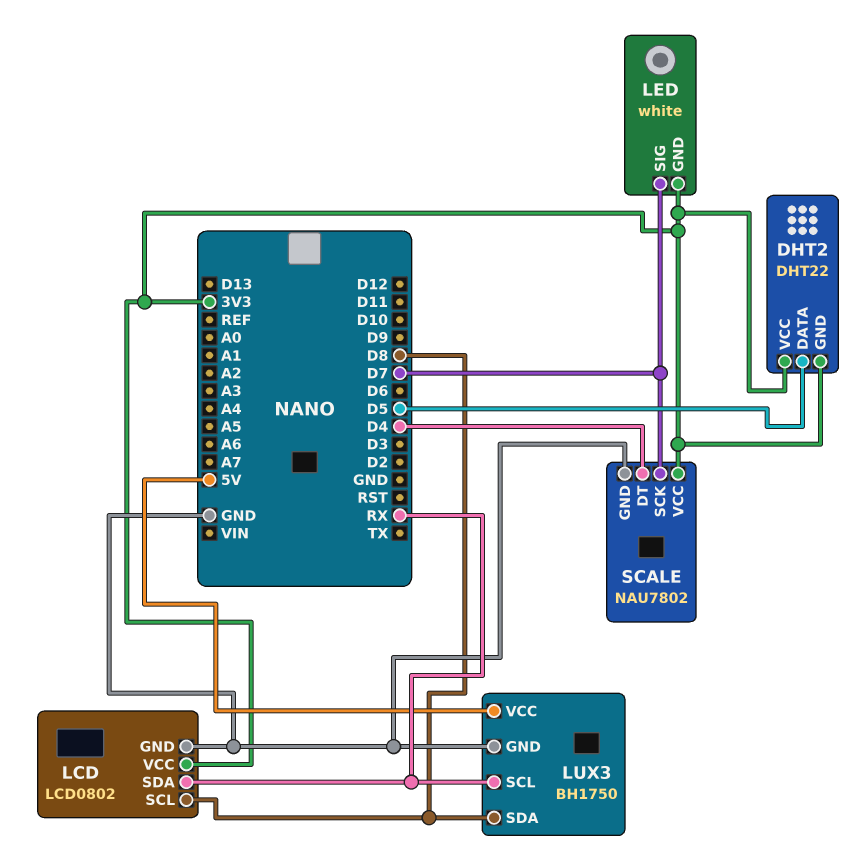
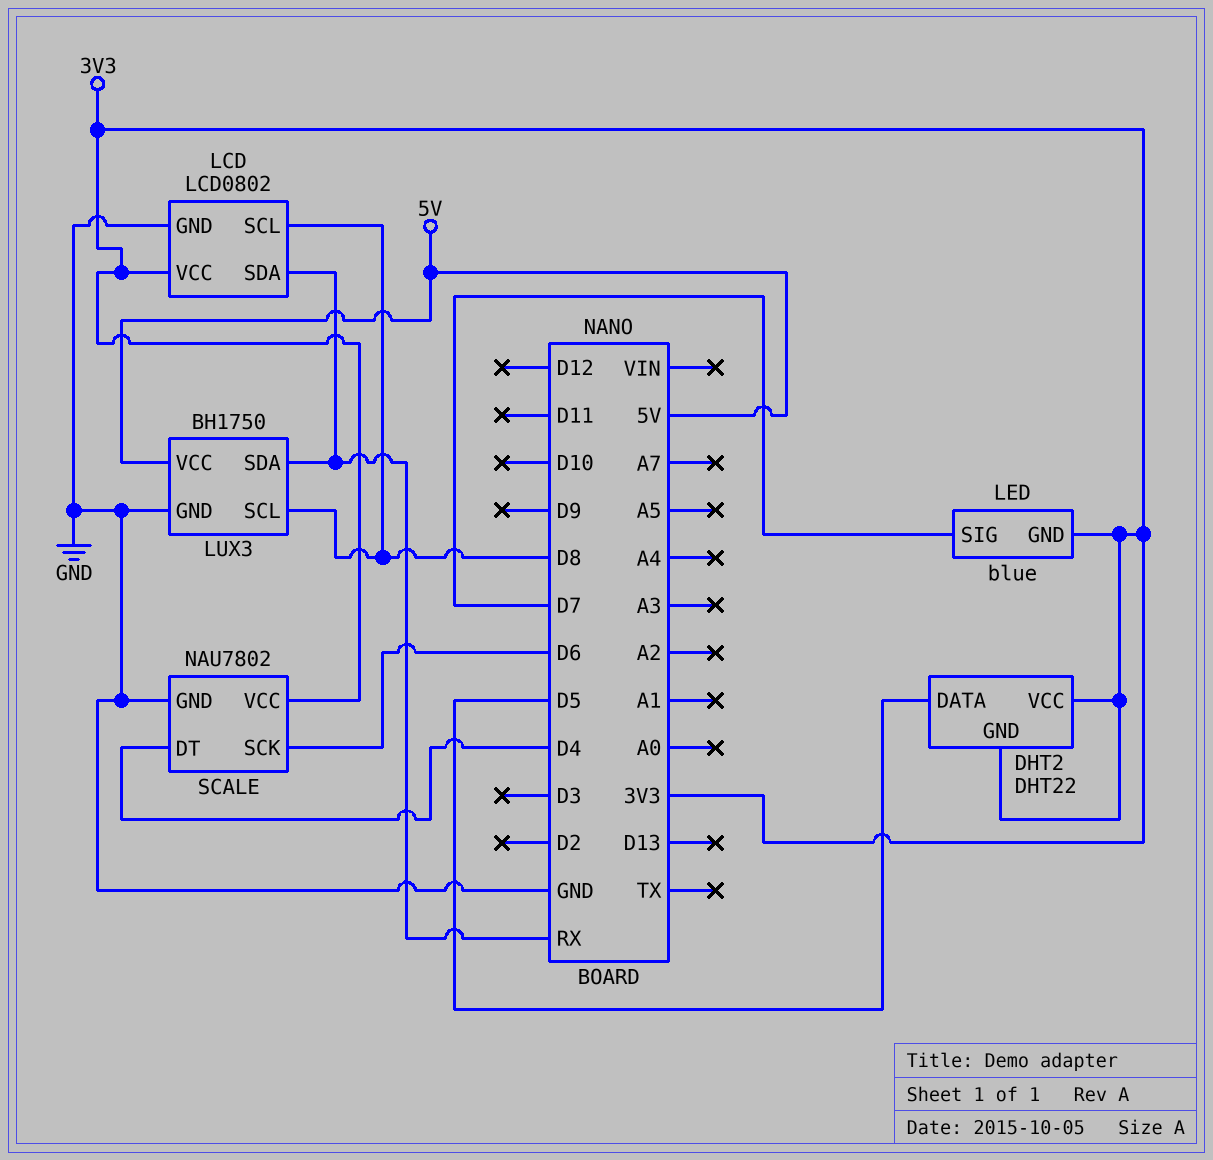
LED: white -> blue
LUX3 pin SCL: RX -> D8
LUX3 pin SDA: D8 -> RX
SCALE pin SCK: D7 -> D6

